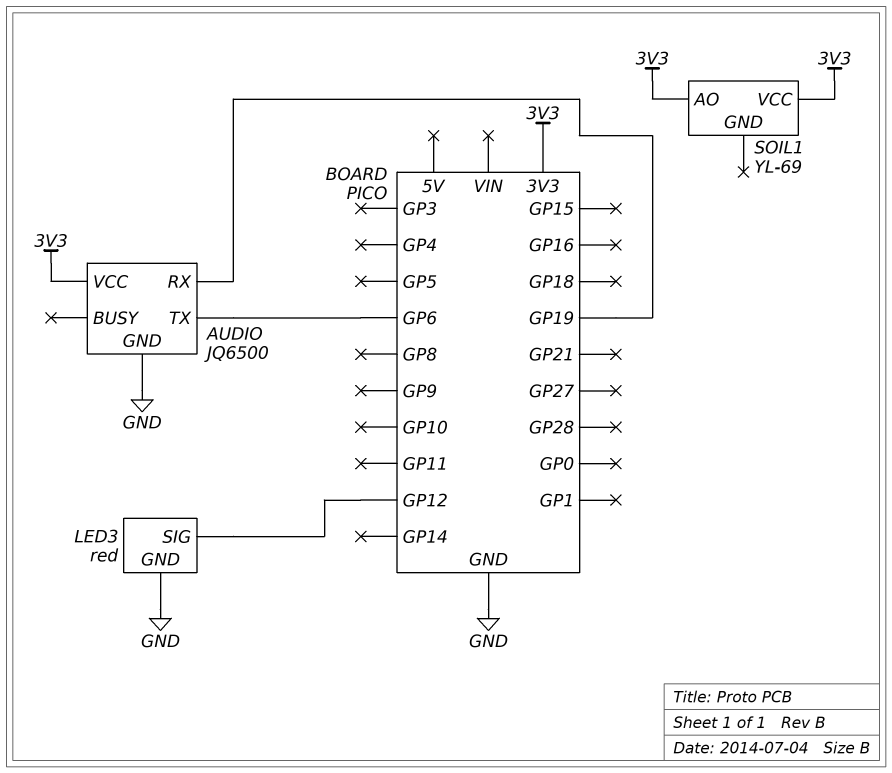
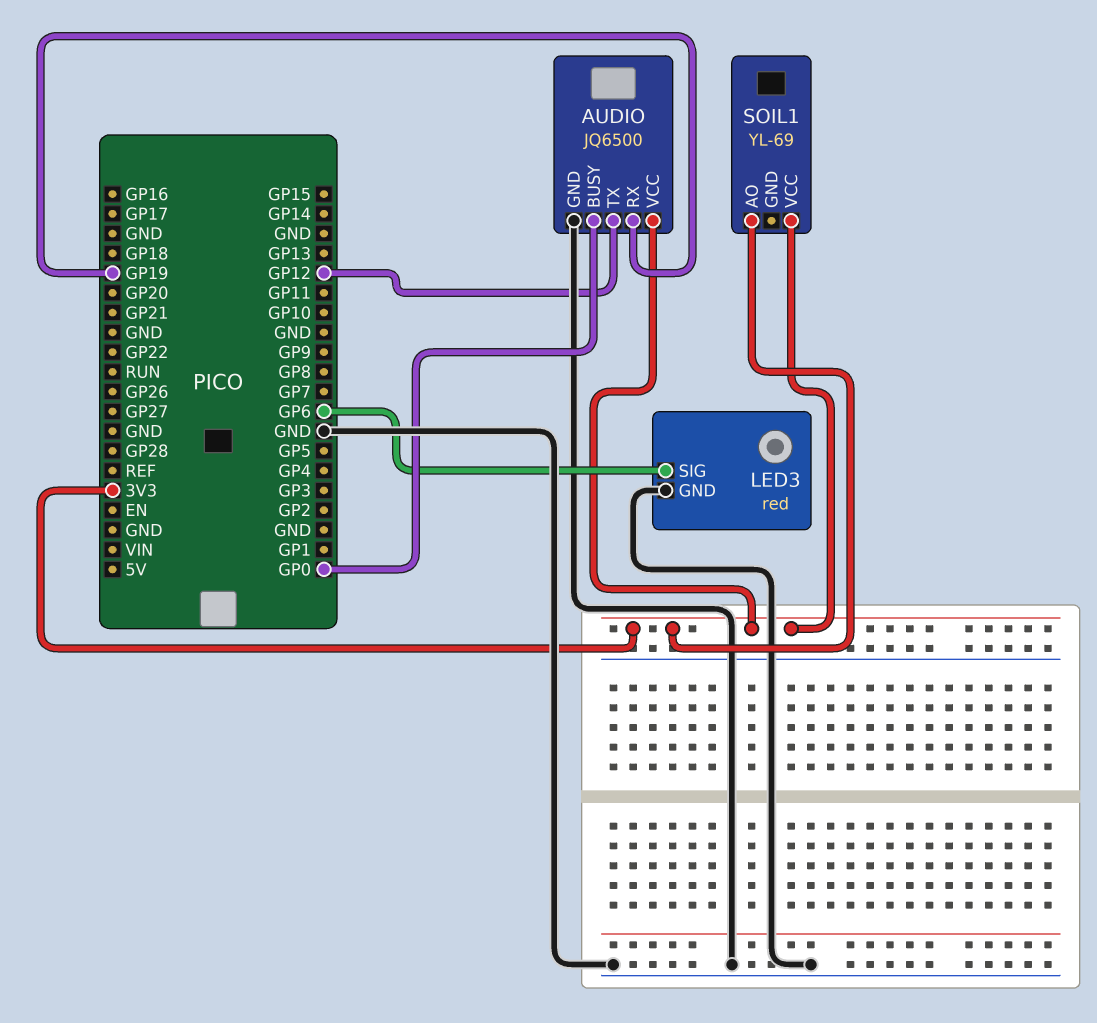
AUDIO pin BUSY: none -> GP0
AUDIO pin TX: GP6 -> GP12
LED3 pin SIG: GP12 -> GP6

